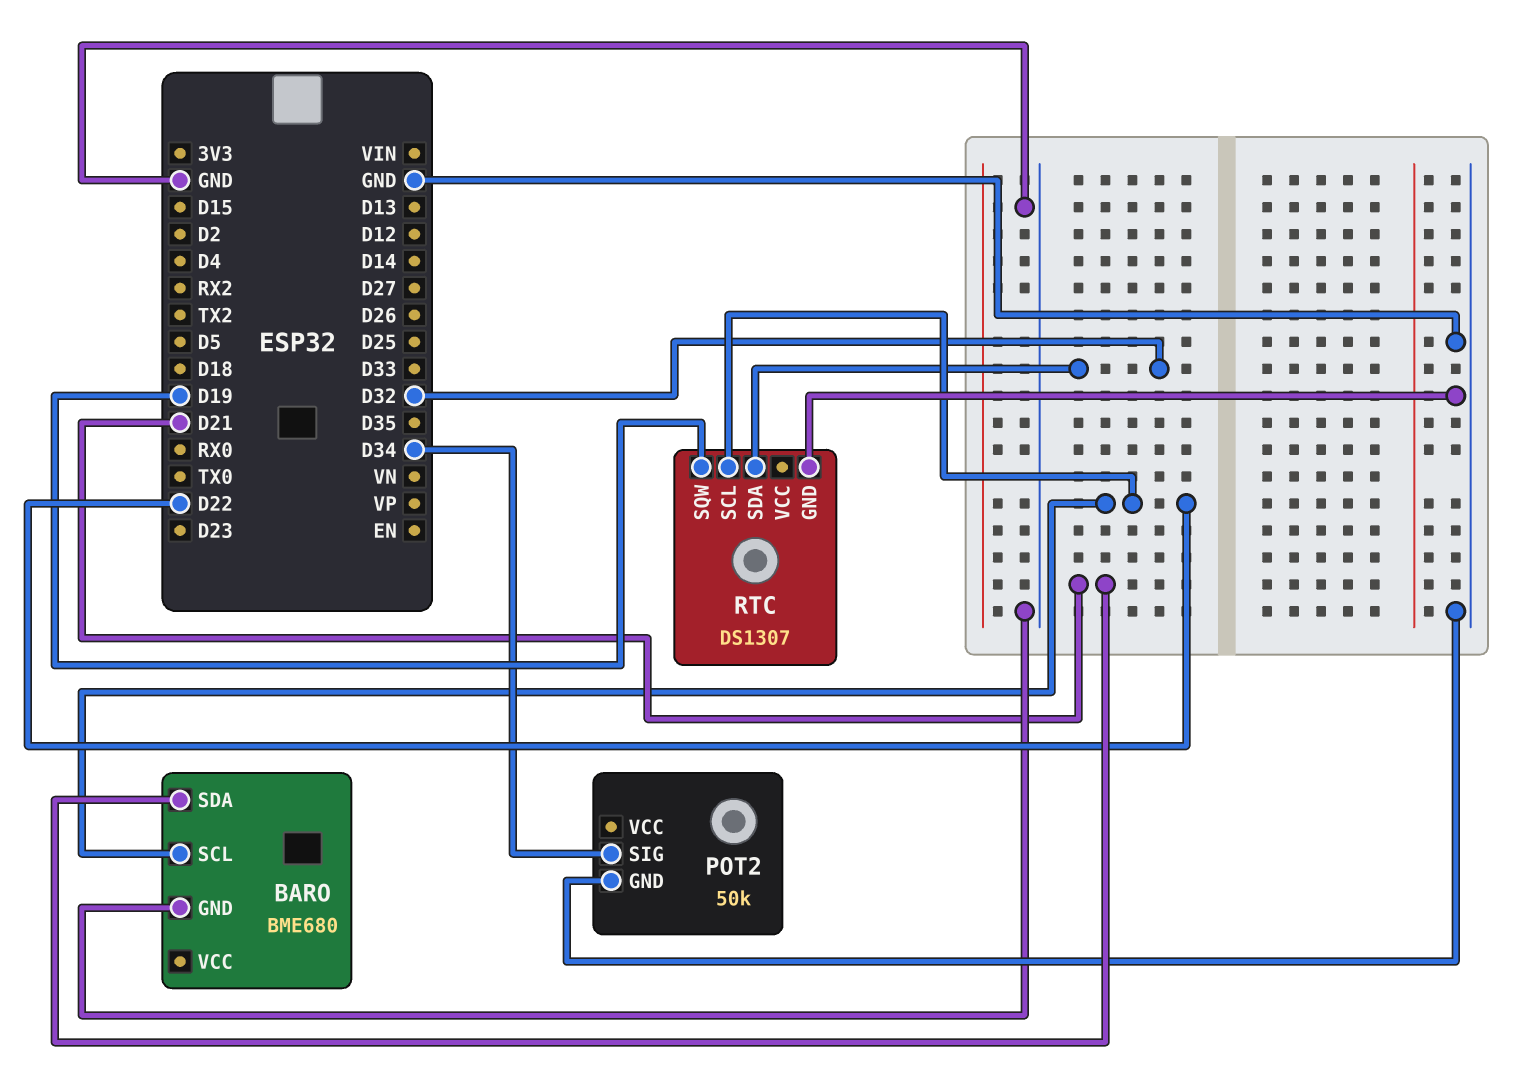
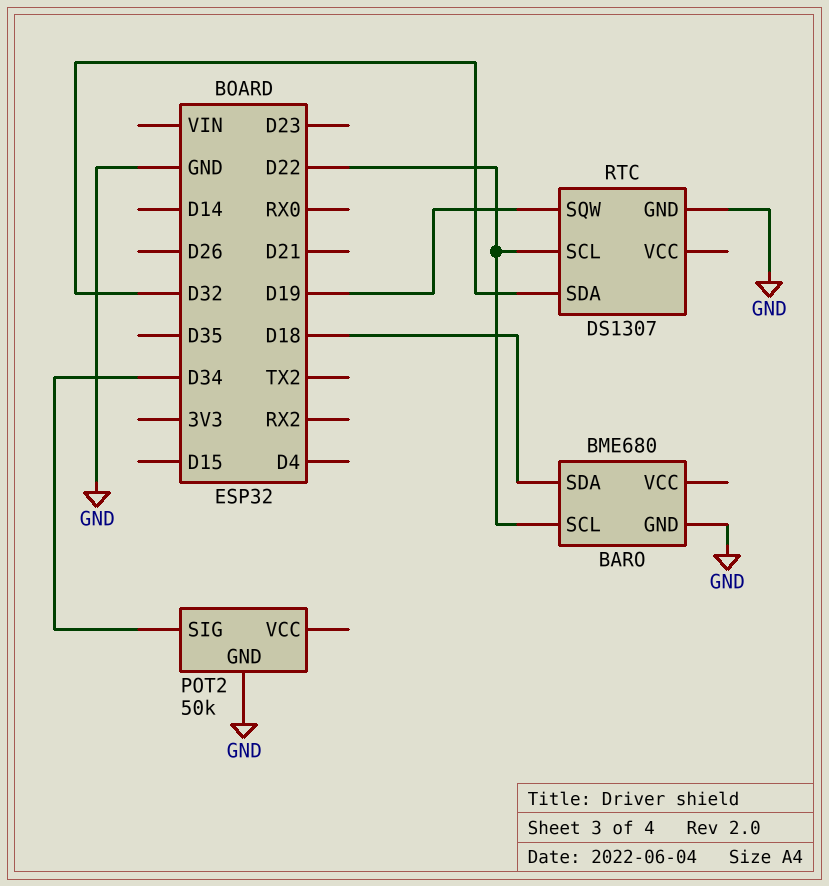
BARO pin SDA: D21 -> D18

